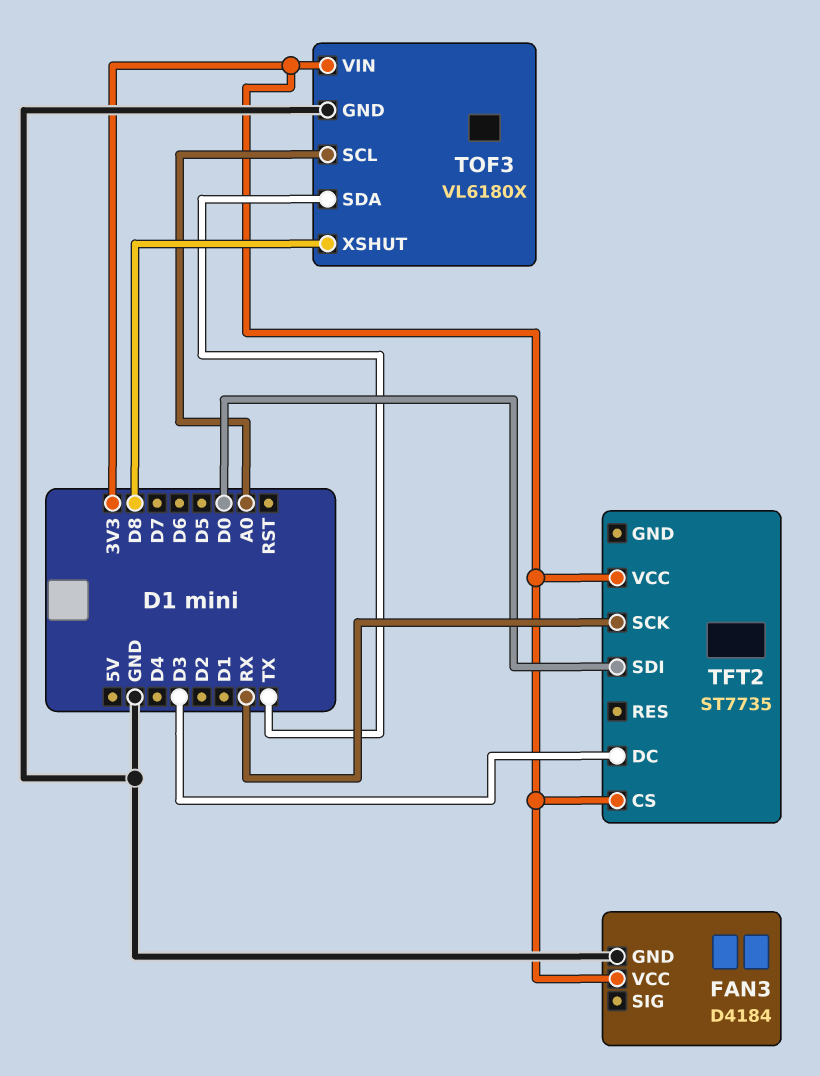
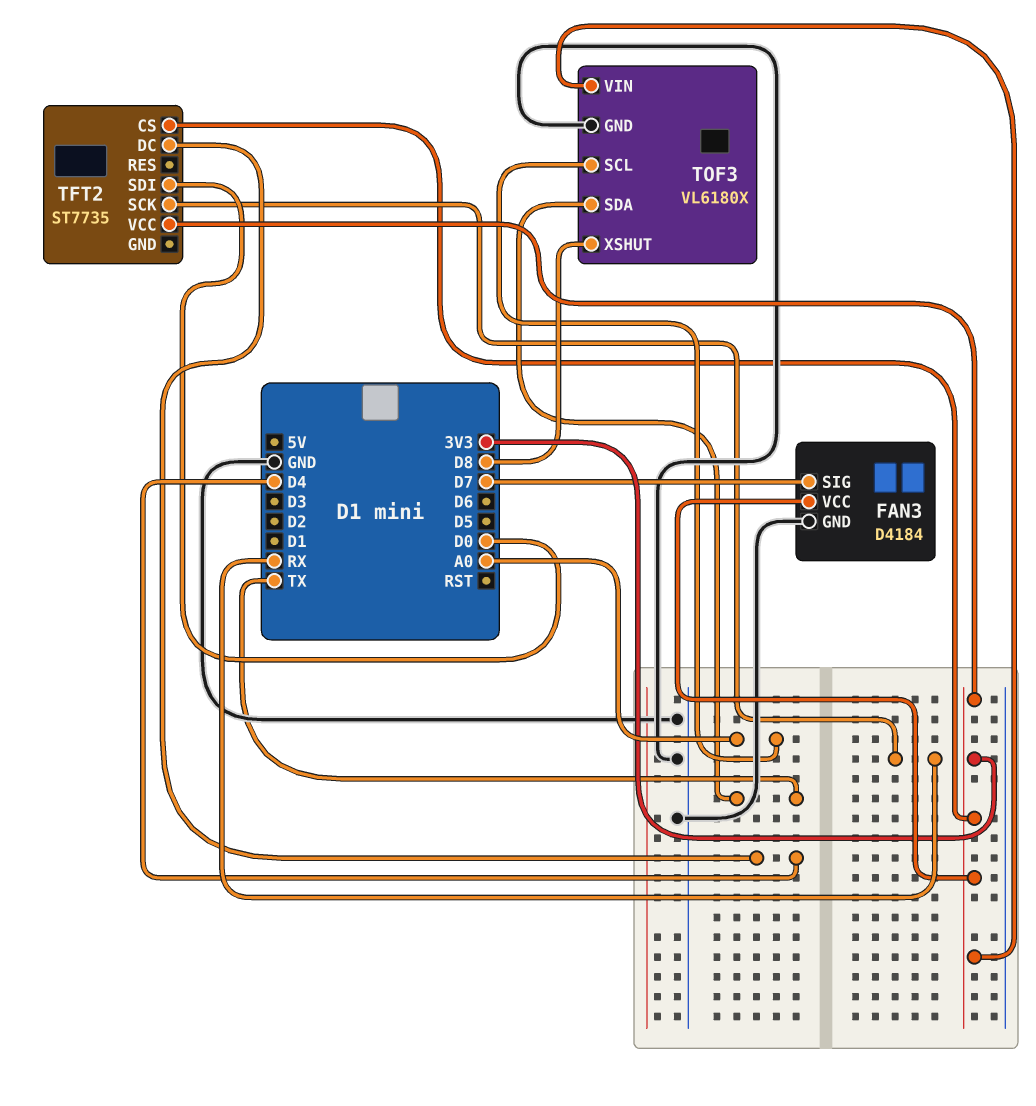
FAN3 pin SIG: none -> D7
TFT2 pin DC: D3 -> D4

